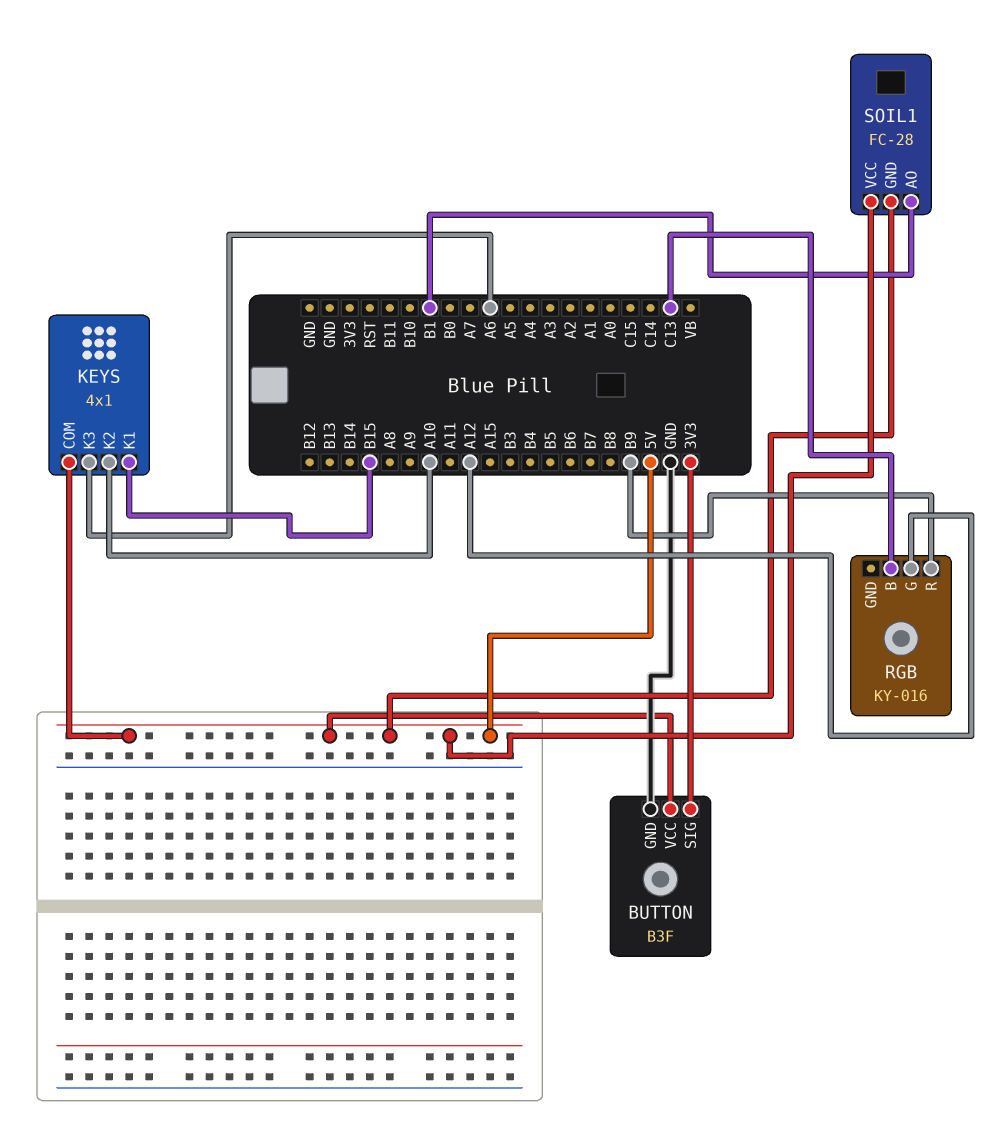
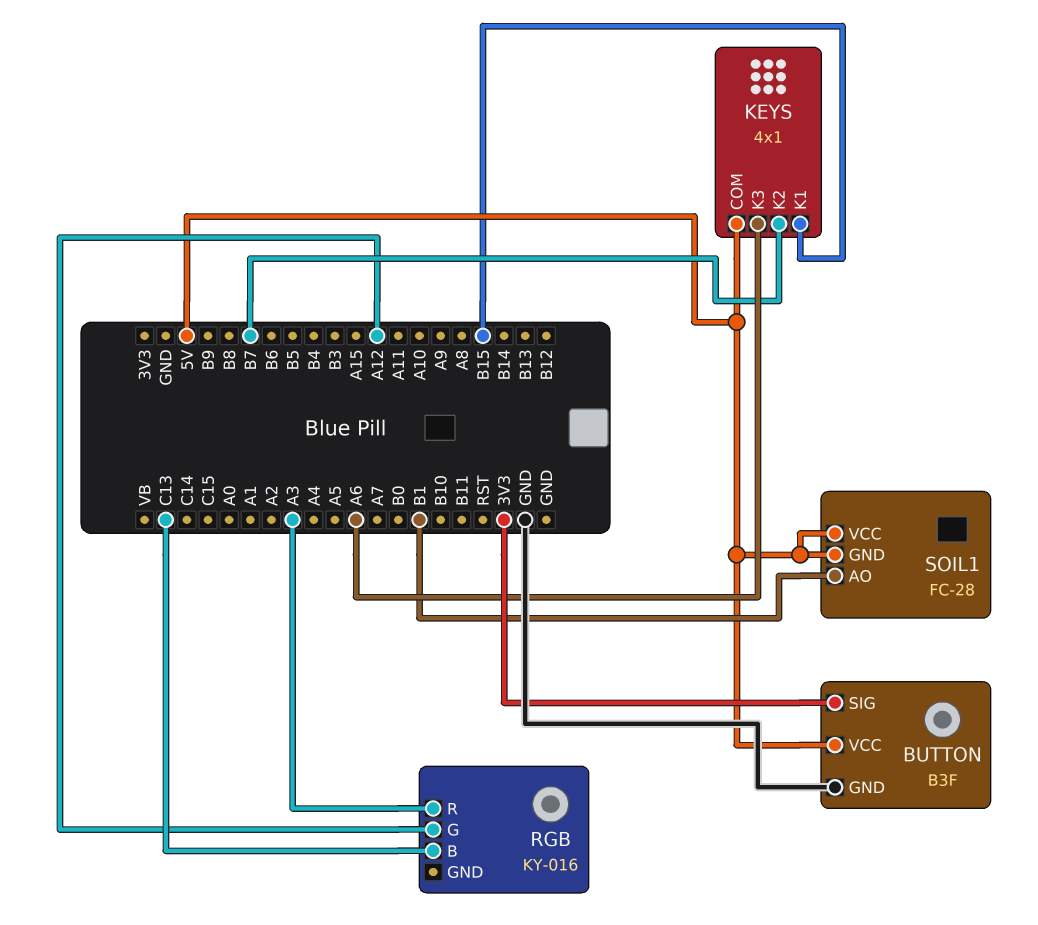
KEYS pin K2: A10 -> B7
RGB pin R: B9 -> A3

